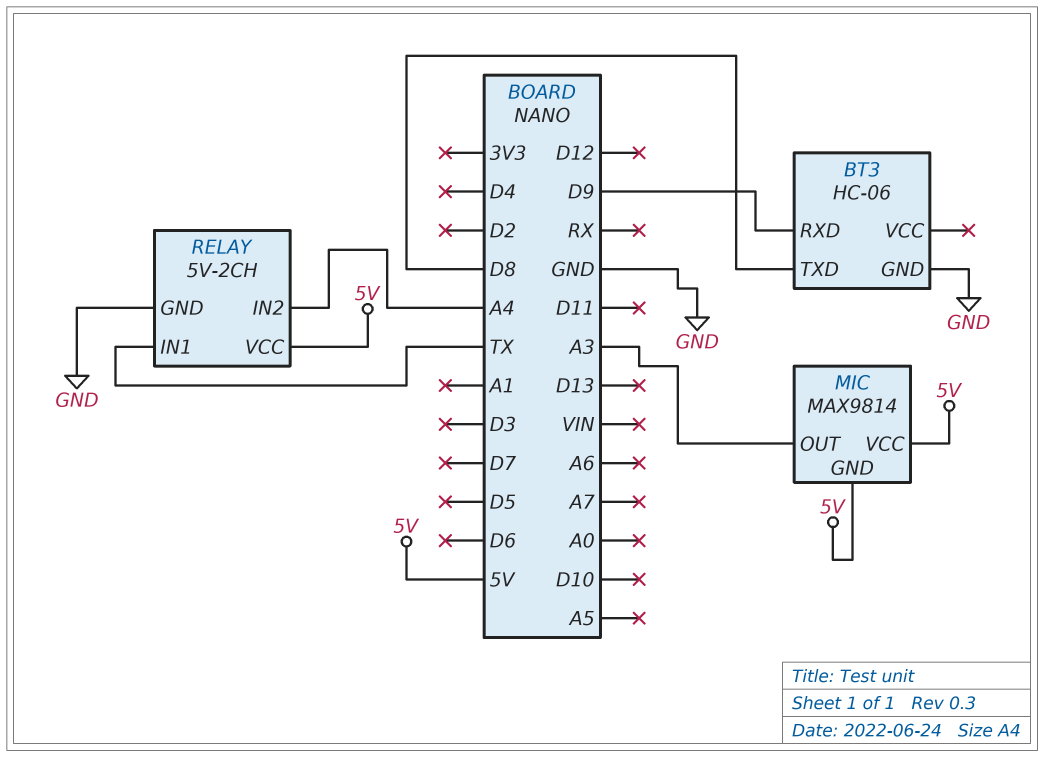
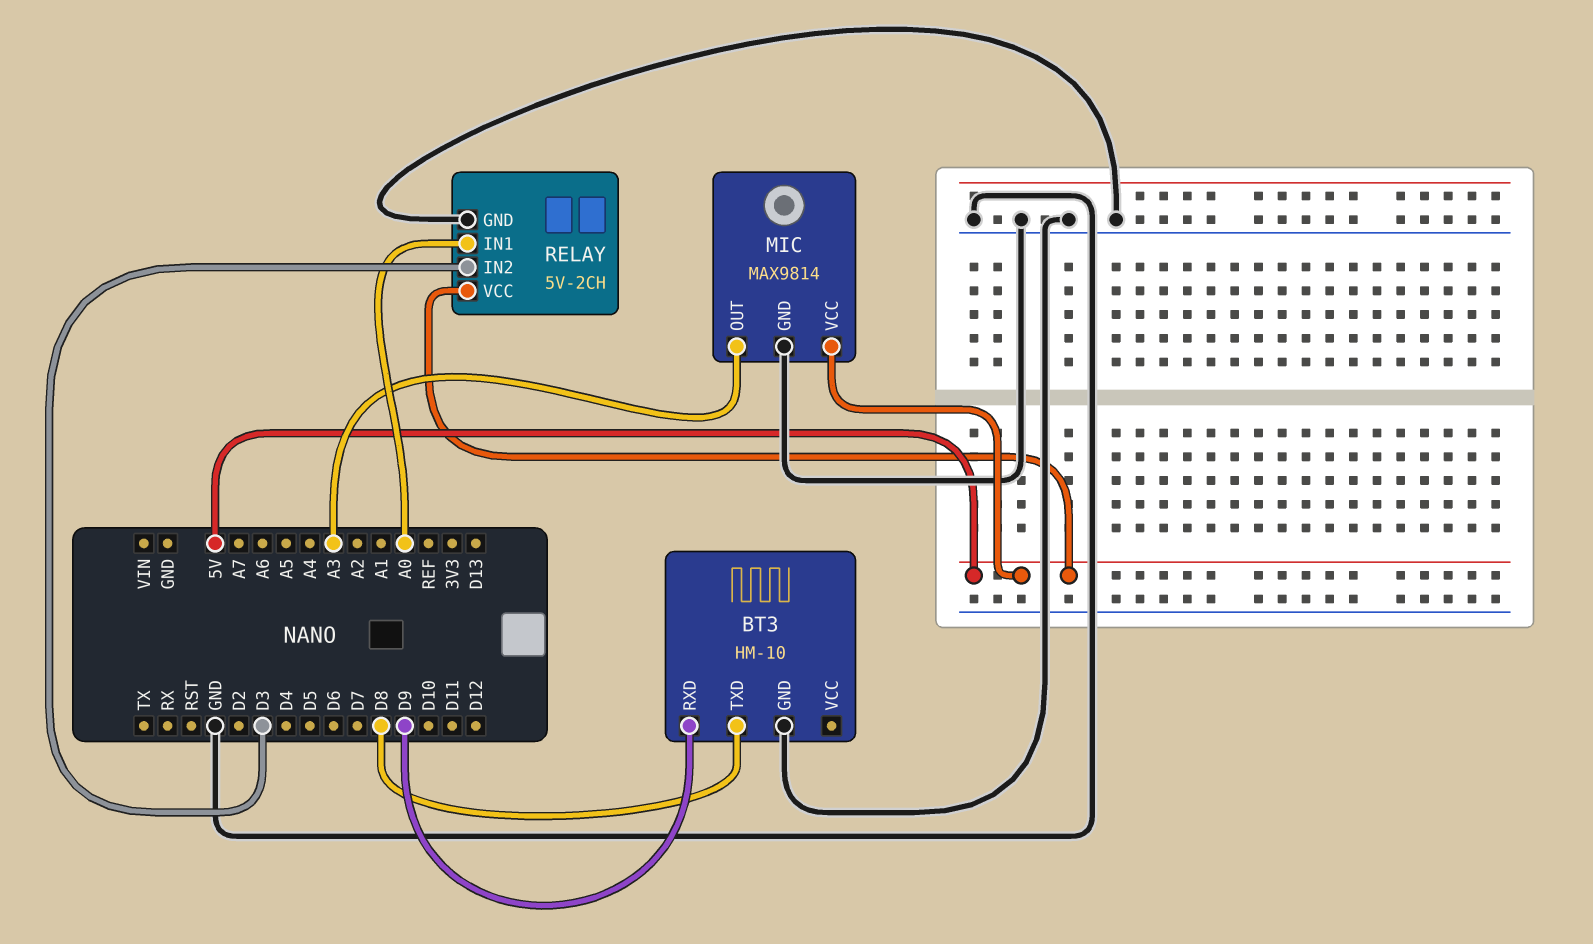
BT3: HC-06 -> HM-10
MIC pin GND: 5V -> GND
RELAY pin IN1: TX -> A0
RELAY pin IN2: A4 -> D3

